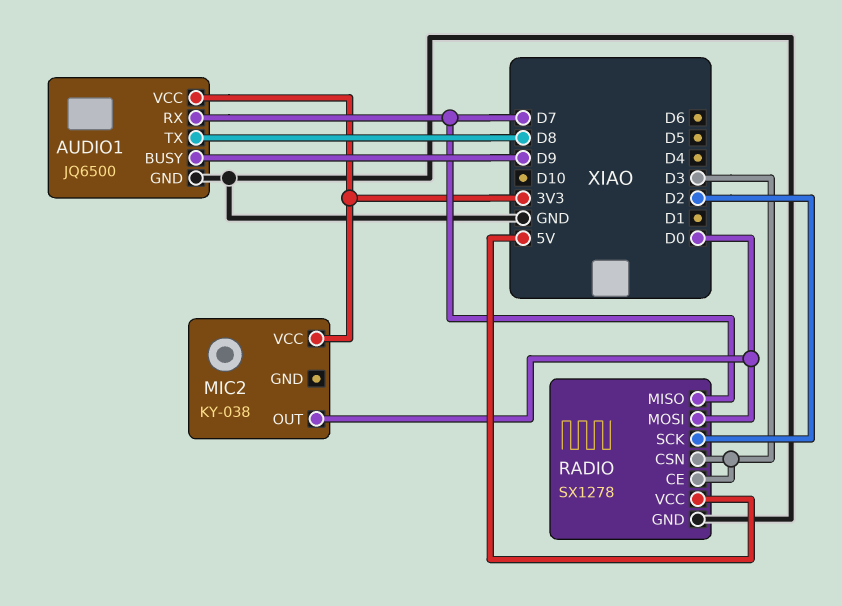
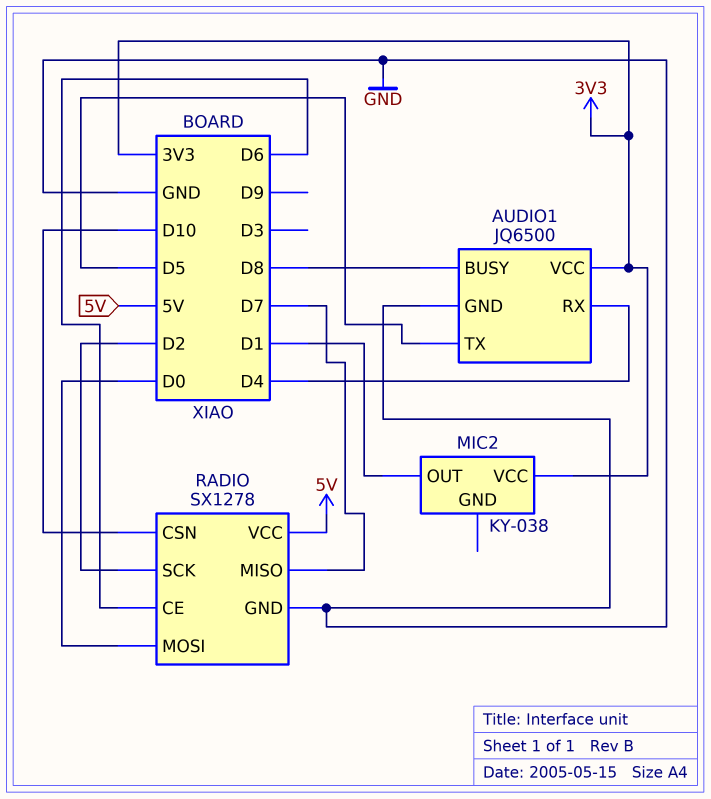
AUDIO1 pin BUSY: D9 -> D8
AUDIO1 pin RX: D7 -> D4
AUDIO1 pin TX: D8 -> D5
MIC2 pin OUT: D0 -> D1
RADIO pin CE: D3 -> D6
RADIO pin CSN: D3 -> D10

